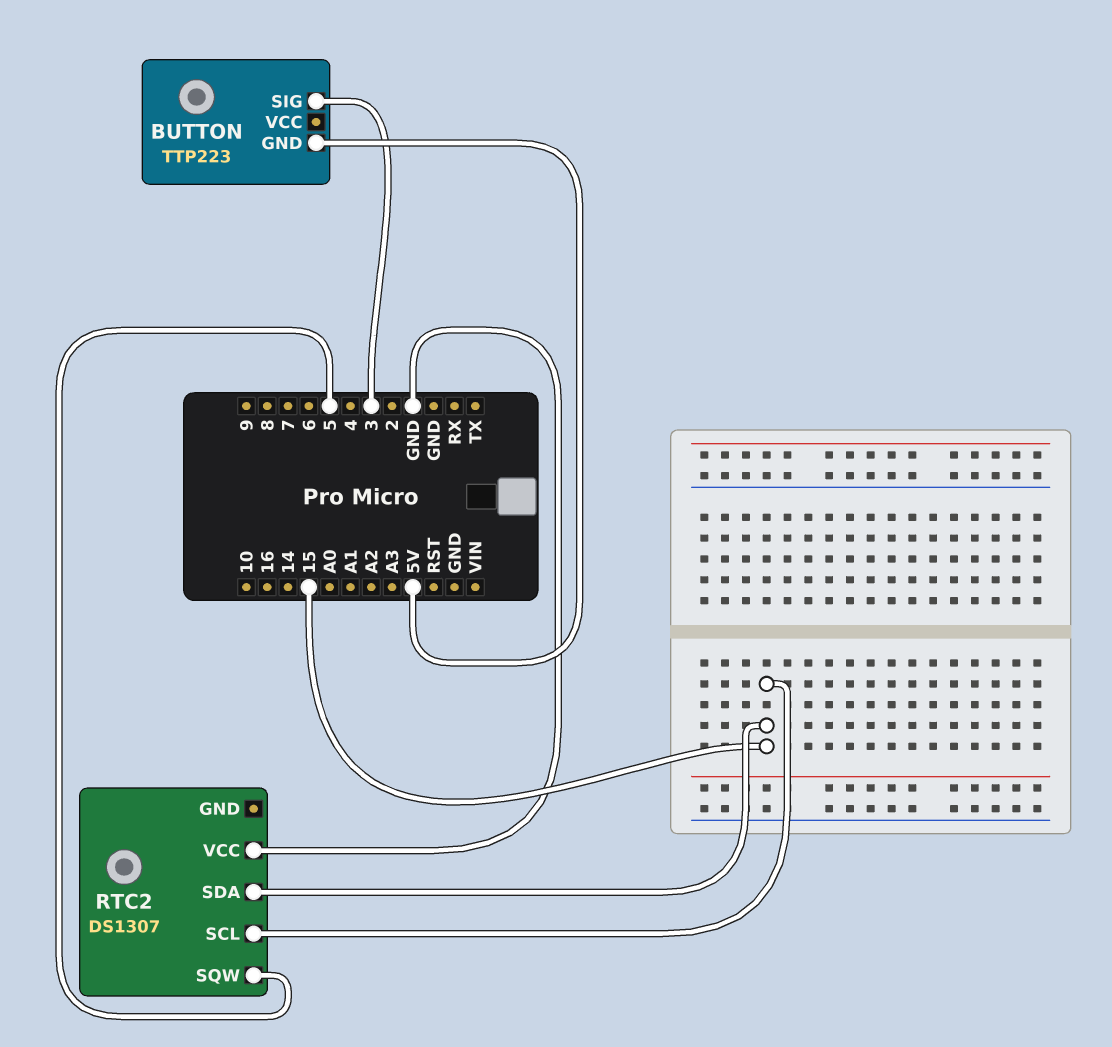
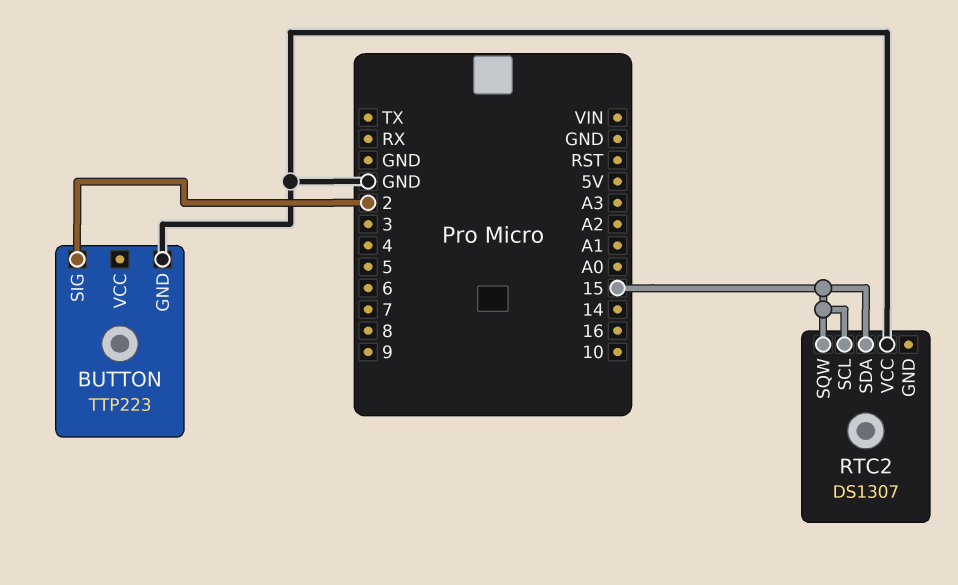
BUTTON pin GND: 5V -> GND
BUTTON pin SIG: 3 -> 2
RTC2 pin SQW: 5 -> 15

